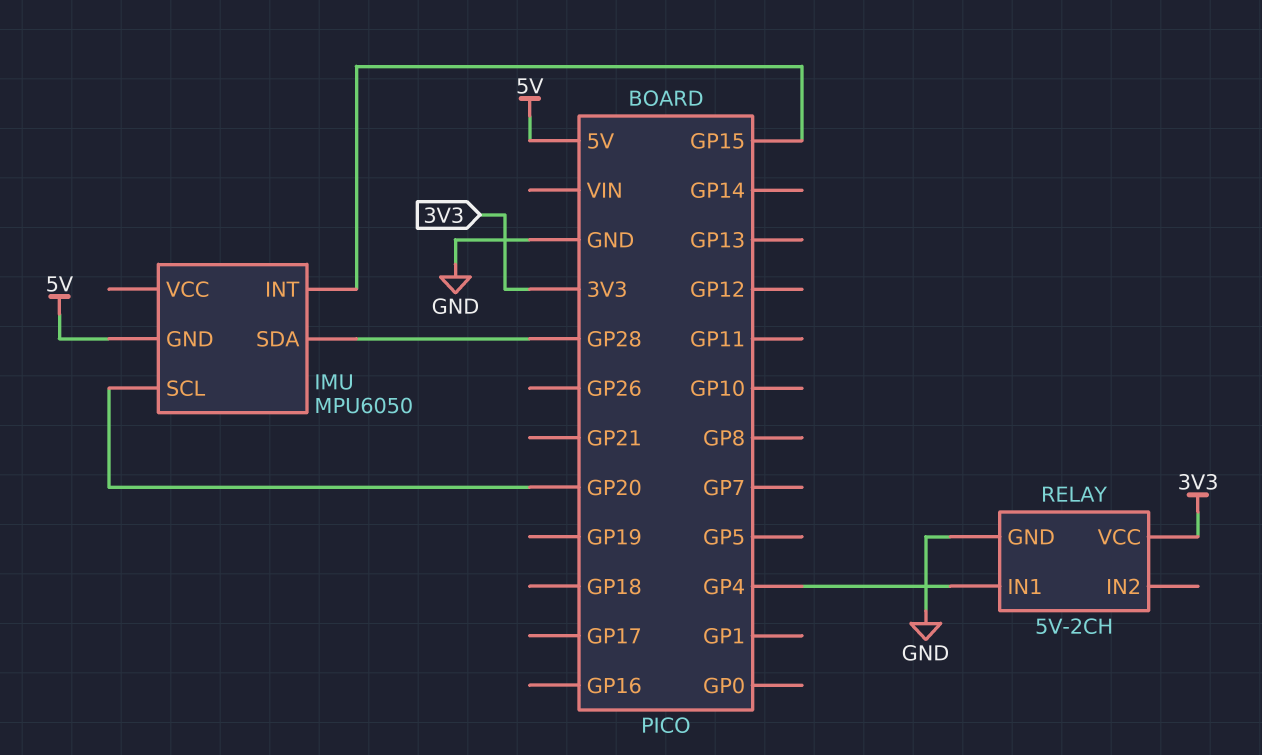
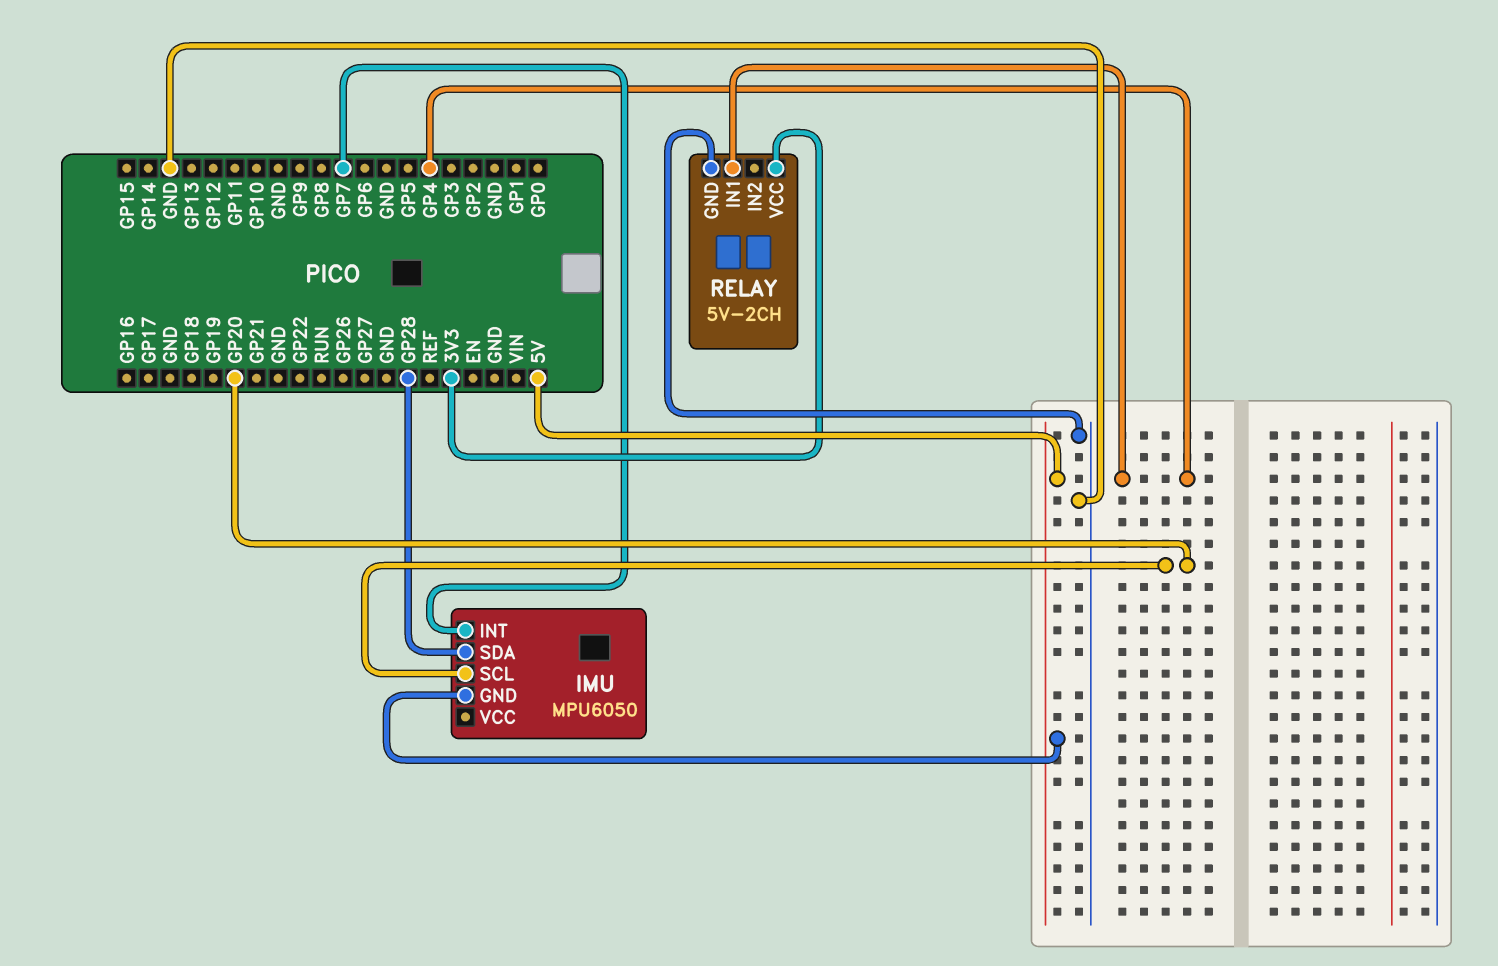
IMU pin INT: GP15 -> GP7

